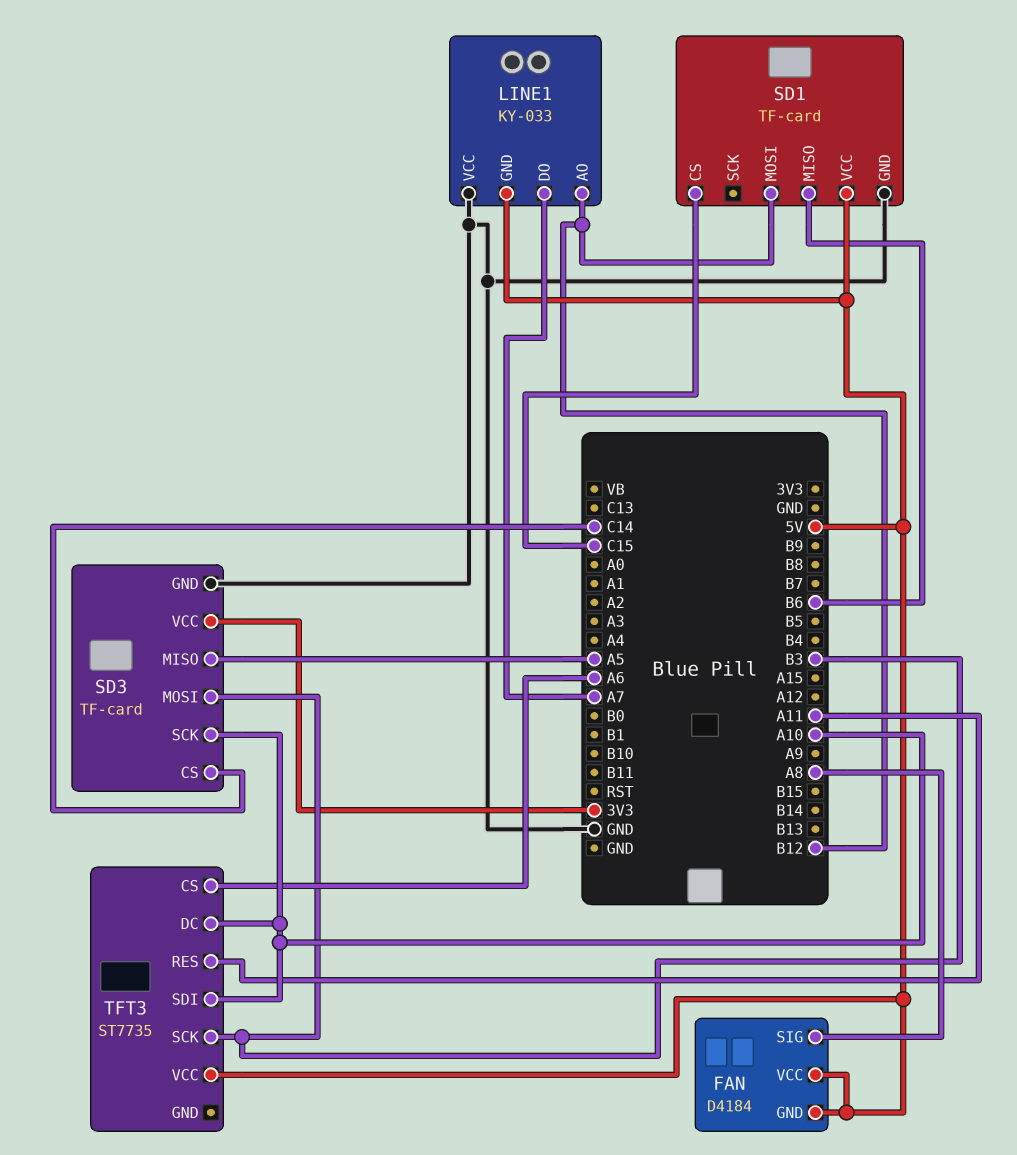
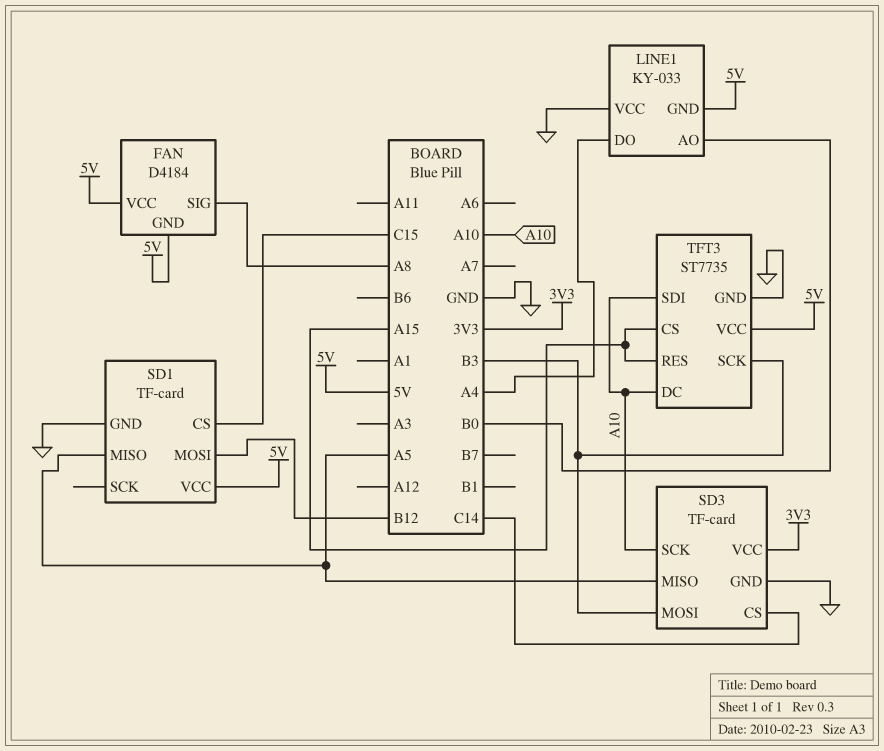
LINE1 pin AO: B12 -> B0
LINE1 pin DO: A7 -> A4
SD1 pin MISO: B6 -> A5
TFT3 pin CS: A6 -> A15
TFT3 pin GND: none -> GND
TFT3 pin RES: A11 -> A15

